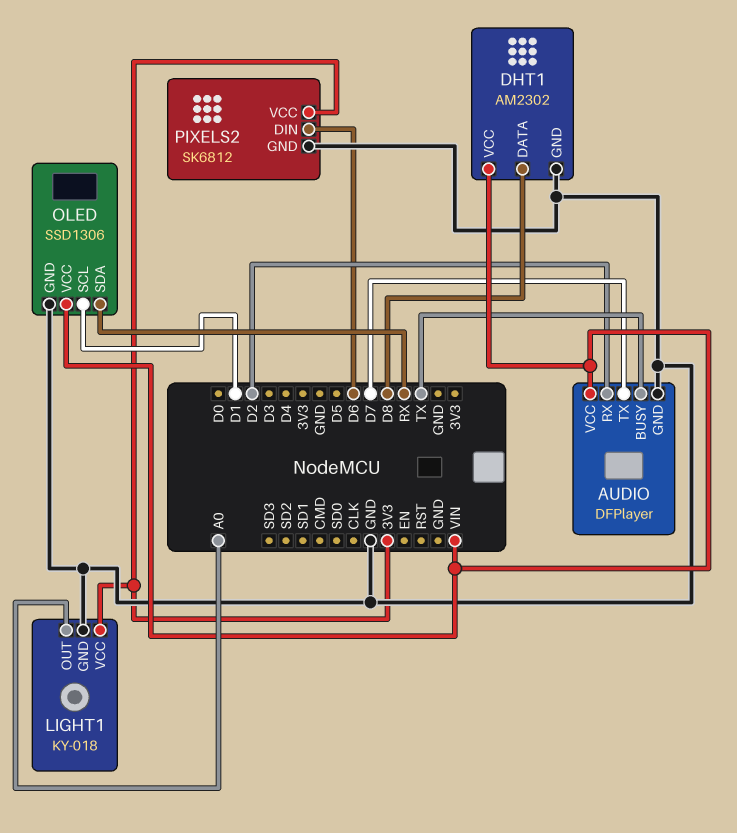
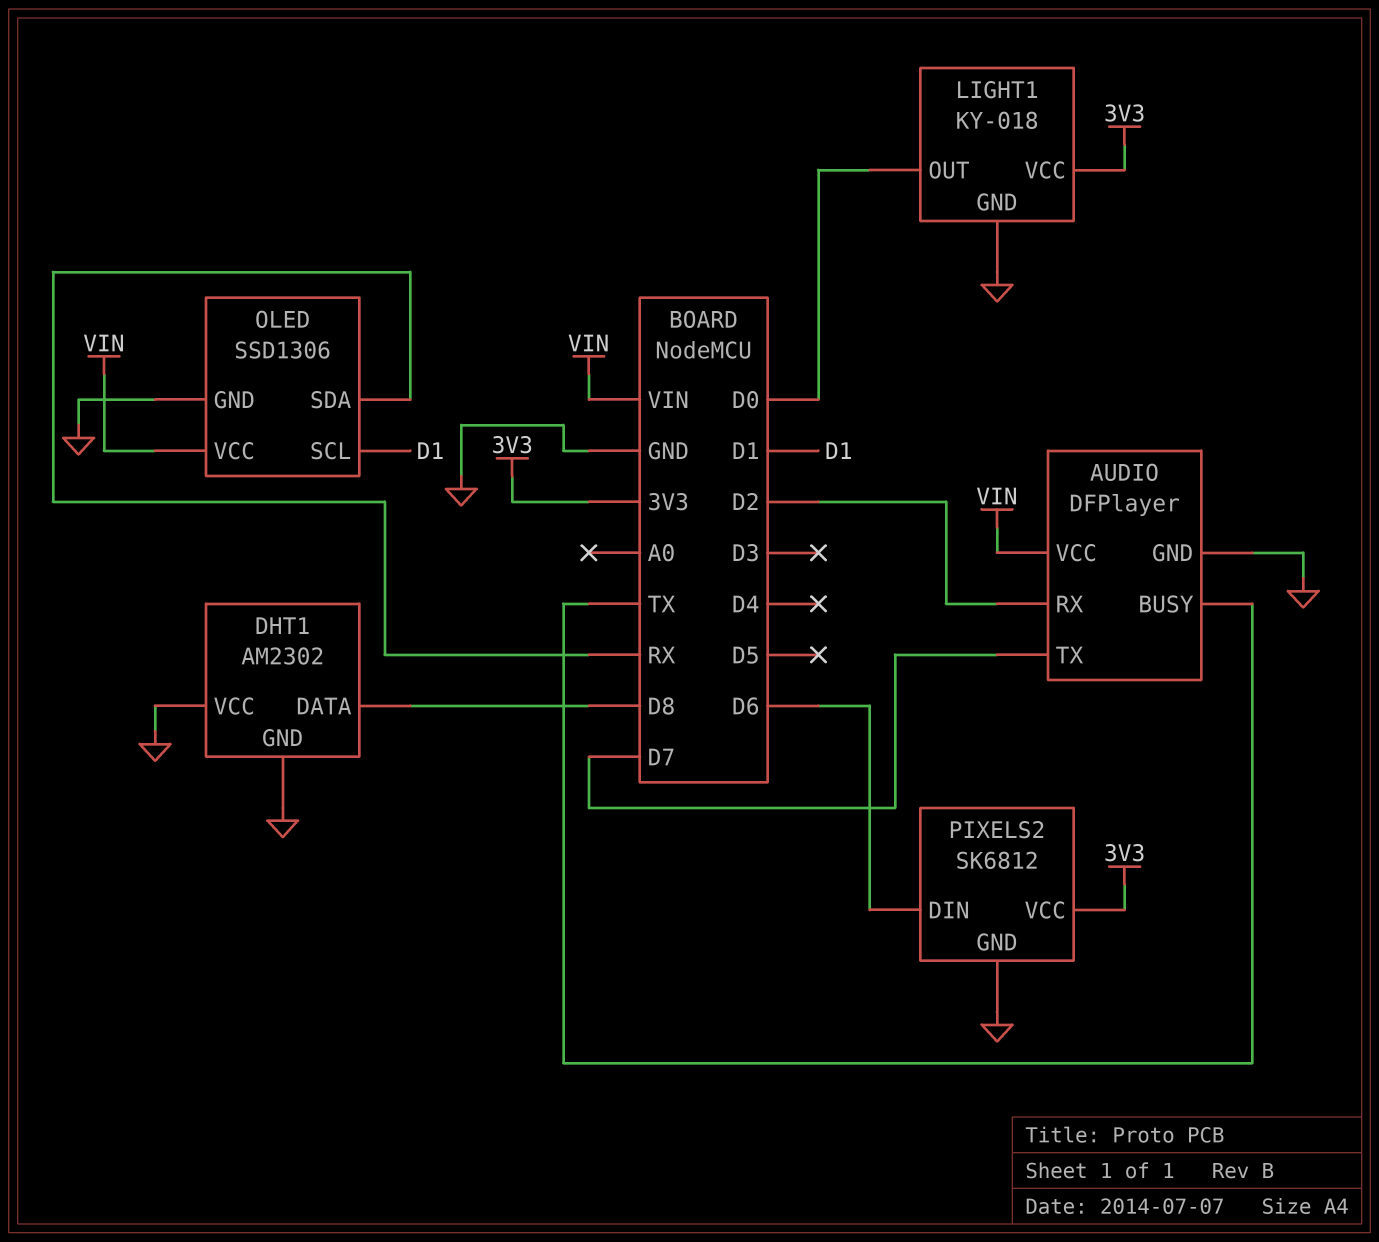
DHT1 pin VCC: VIN -> GND
LIGHT1 pin OUT: A0 -> D0

